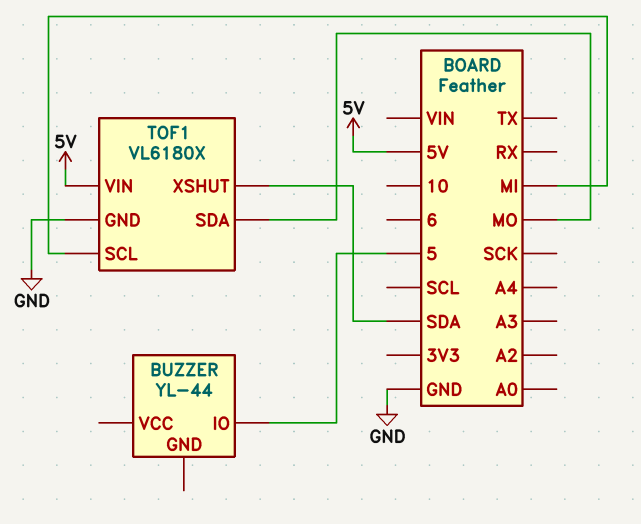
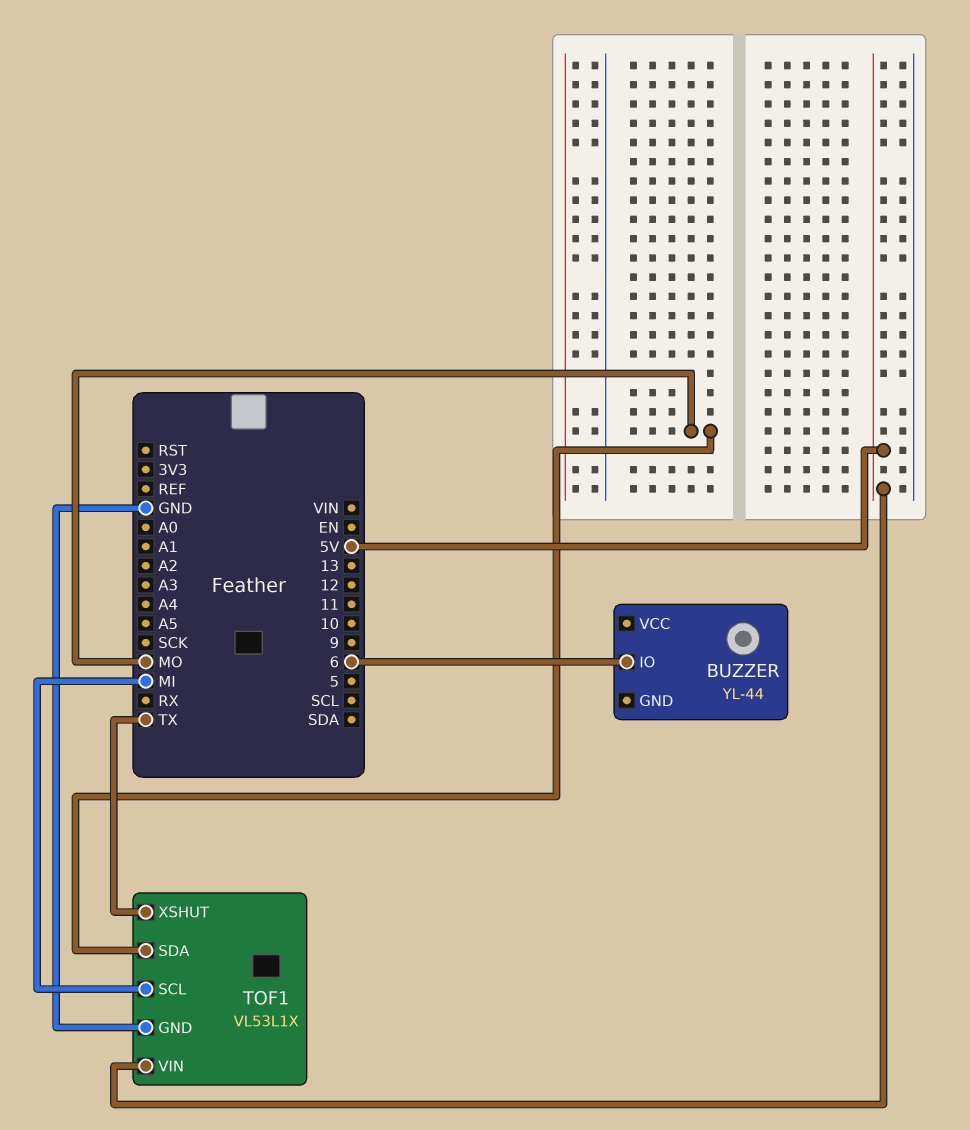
BUZZER pin IO: 5 -> 6
TOF1: VL6180X -> VL53L1X
TOF1 pin XSHUT: SDA -> TX

